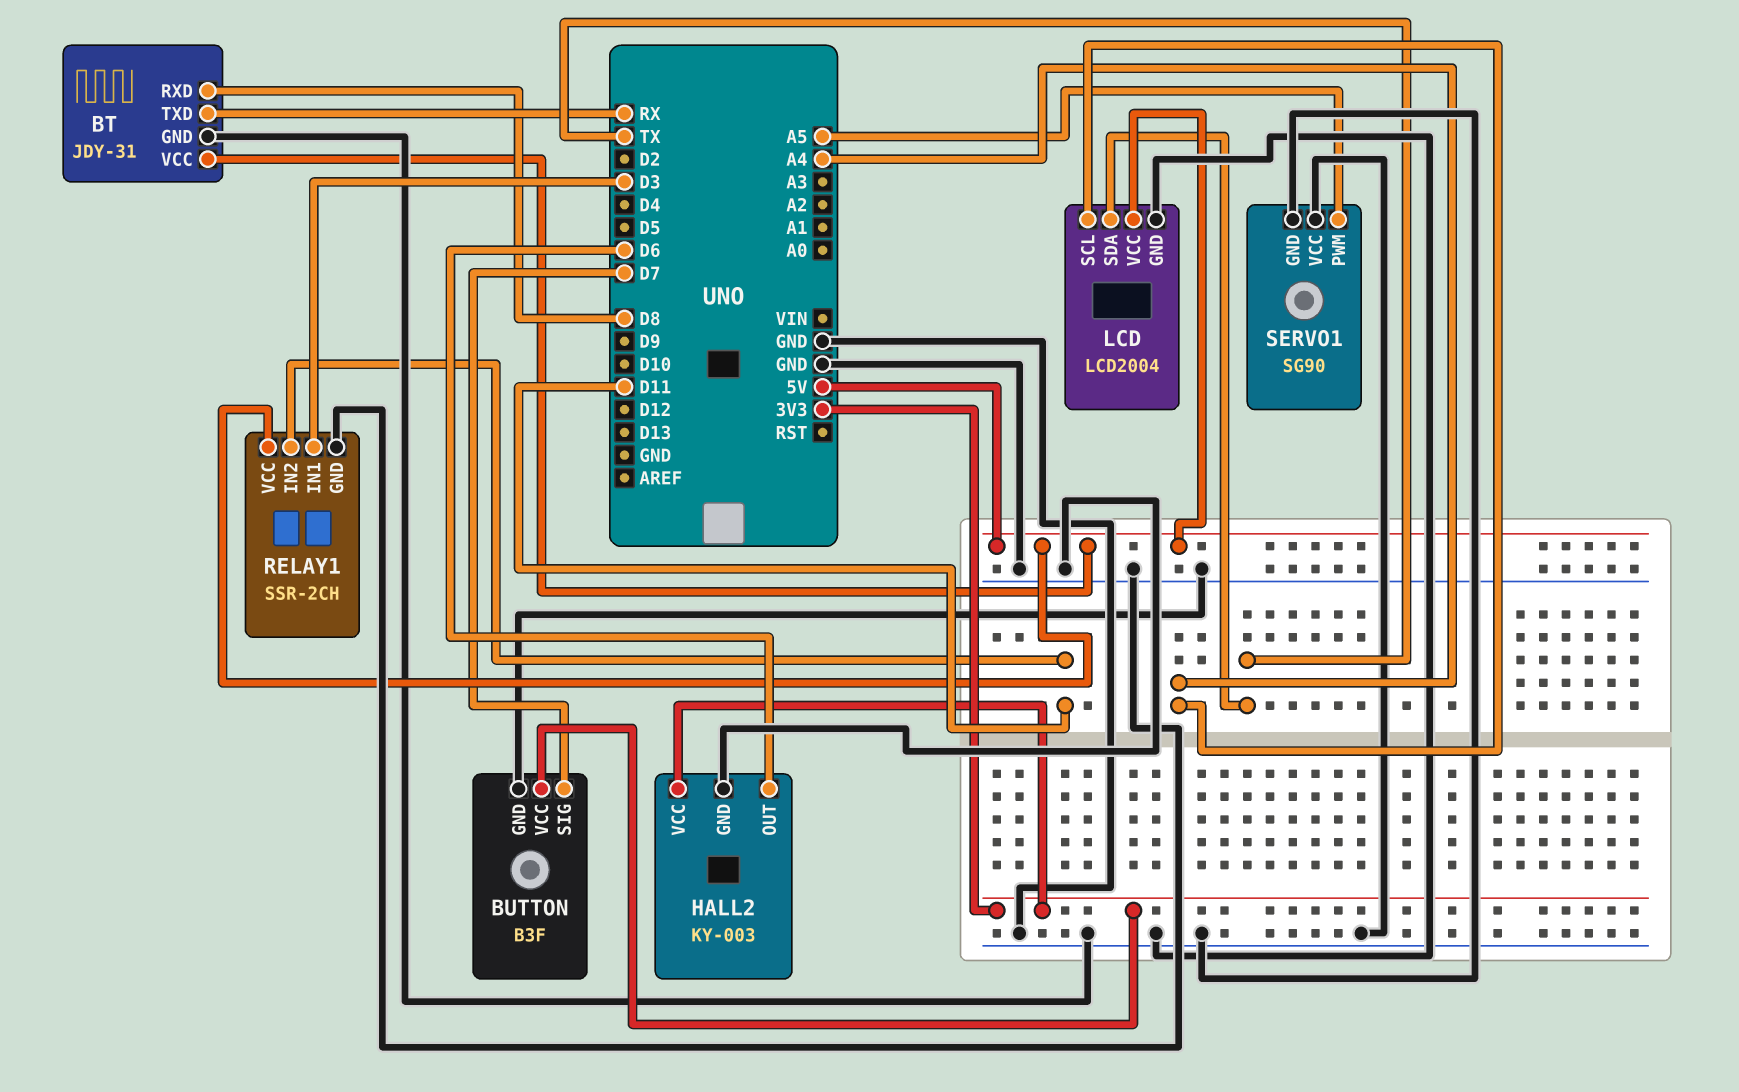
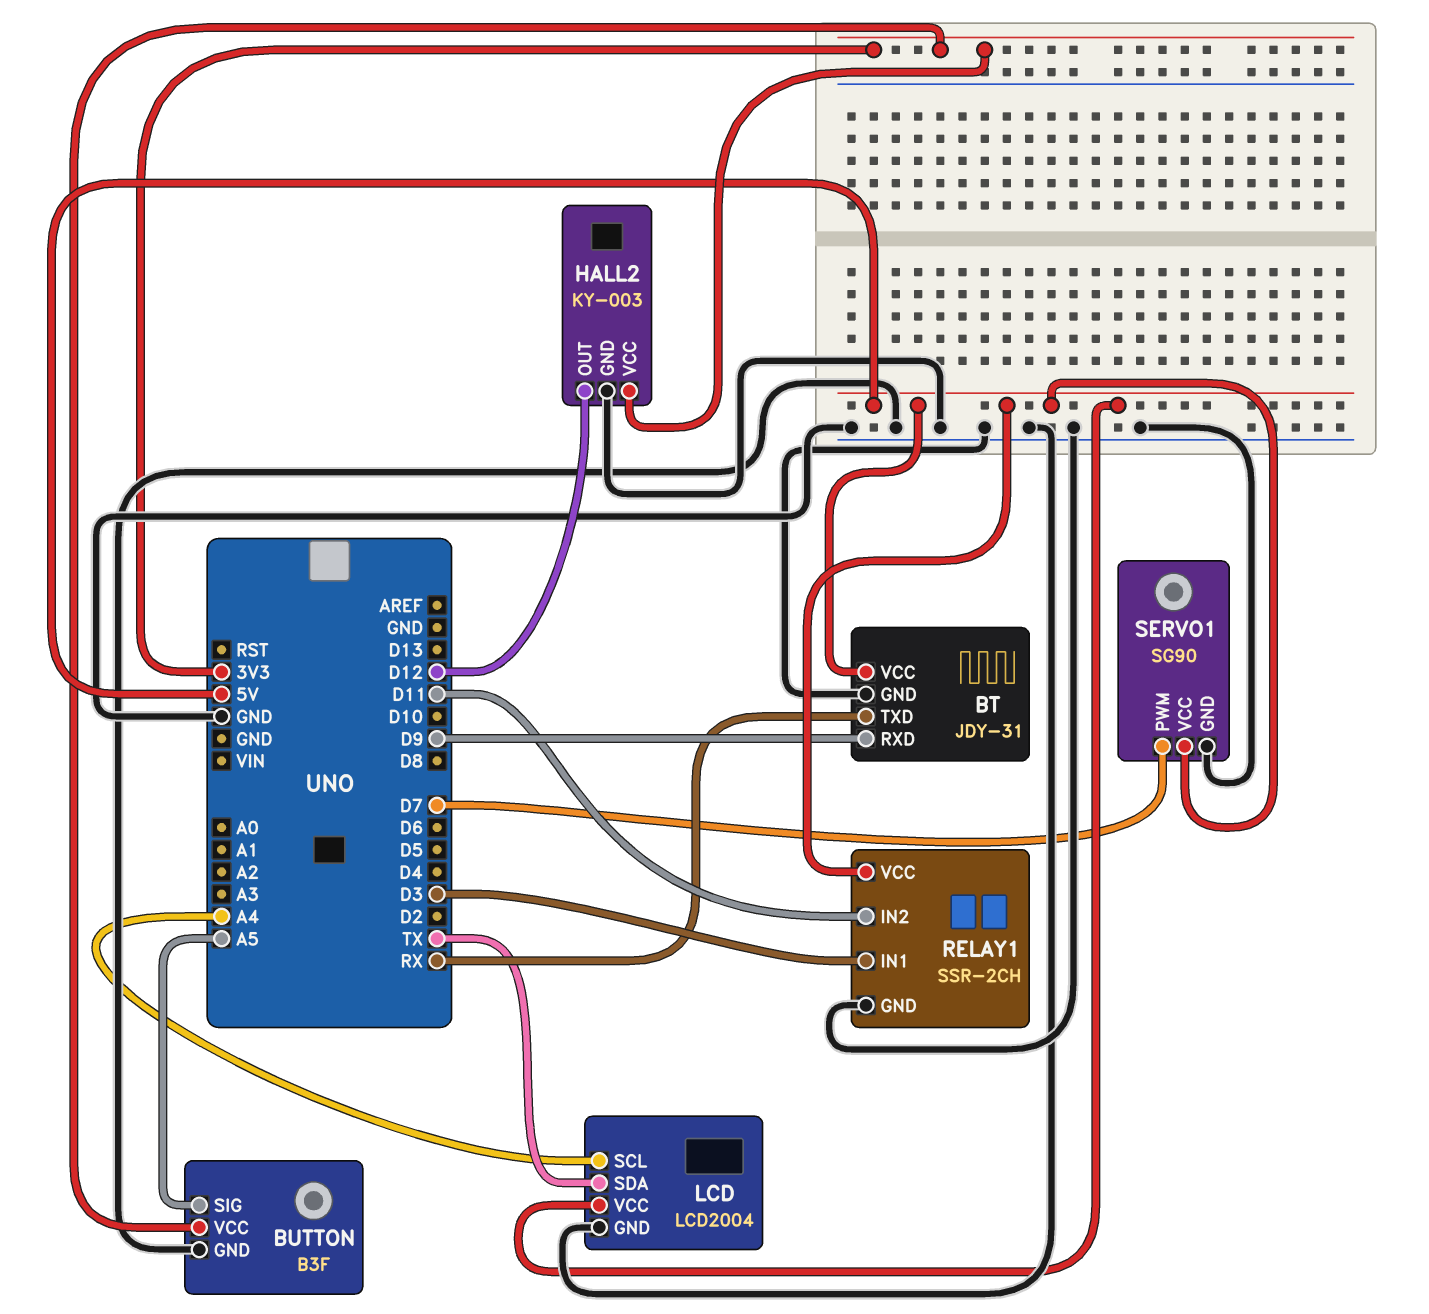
BT pin RXD: D8 -> D9
BUTTON pin SIG: D7 -> A5
HALL2 pin OUT: D6 -> D12
SERVO1 pin PWM: A5 -> D7
SERVO1 pin VCC: GND -> 5V

